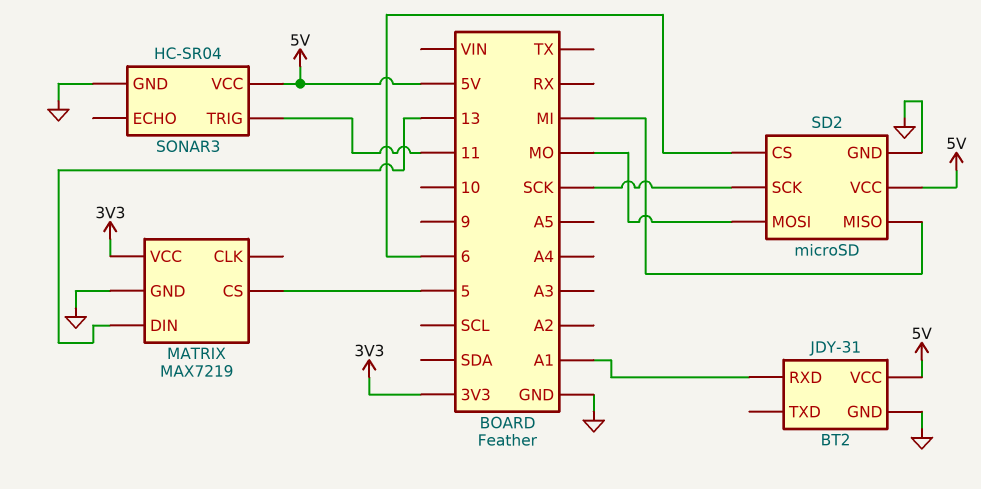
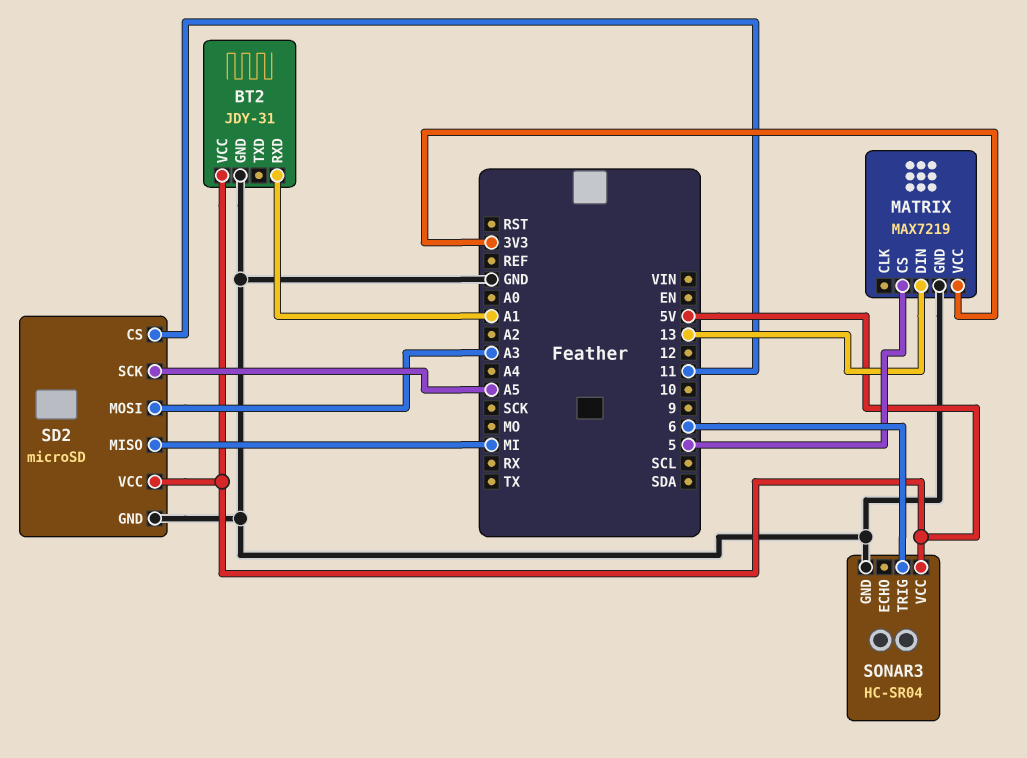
SD2 pin CS: 6 -> 11
SD2 pin MOSI: MO -> A3
SD2 pin SCK: SCK -> A5
SONAR3 pin TRIG: 11 -> 6

